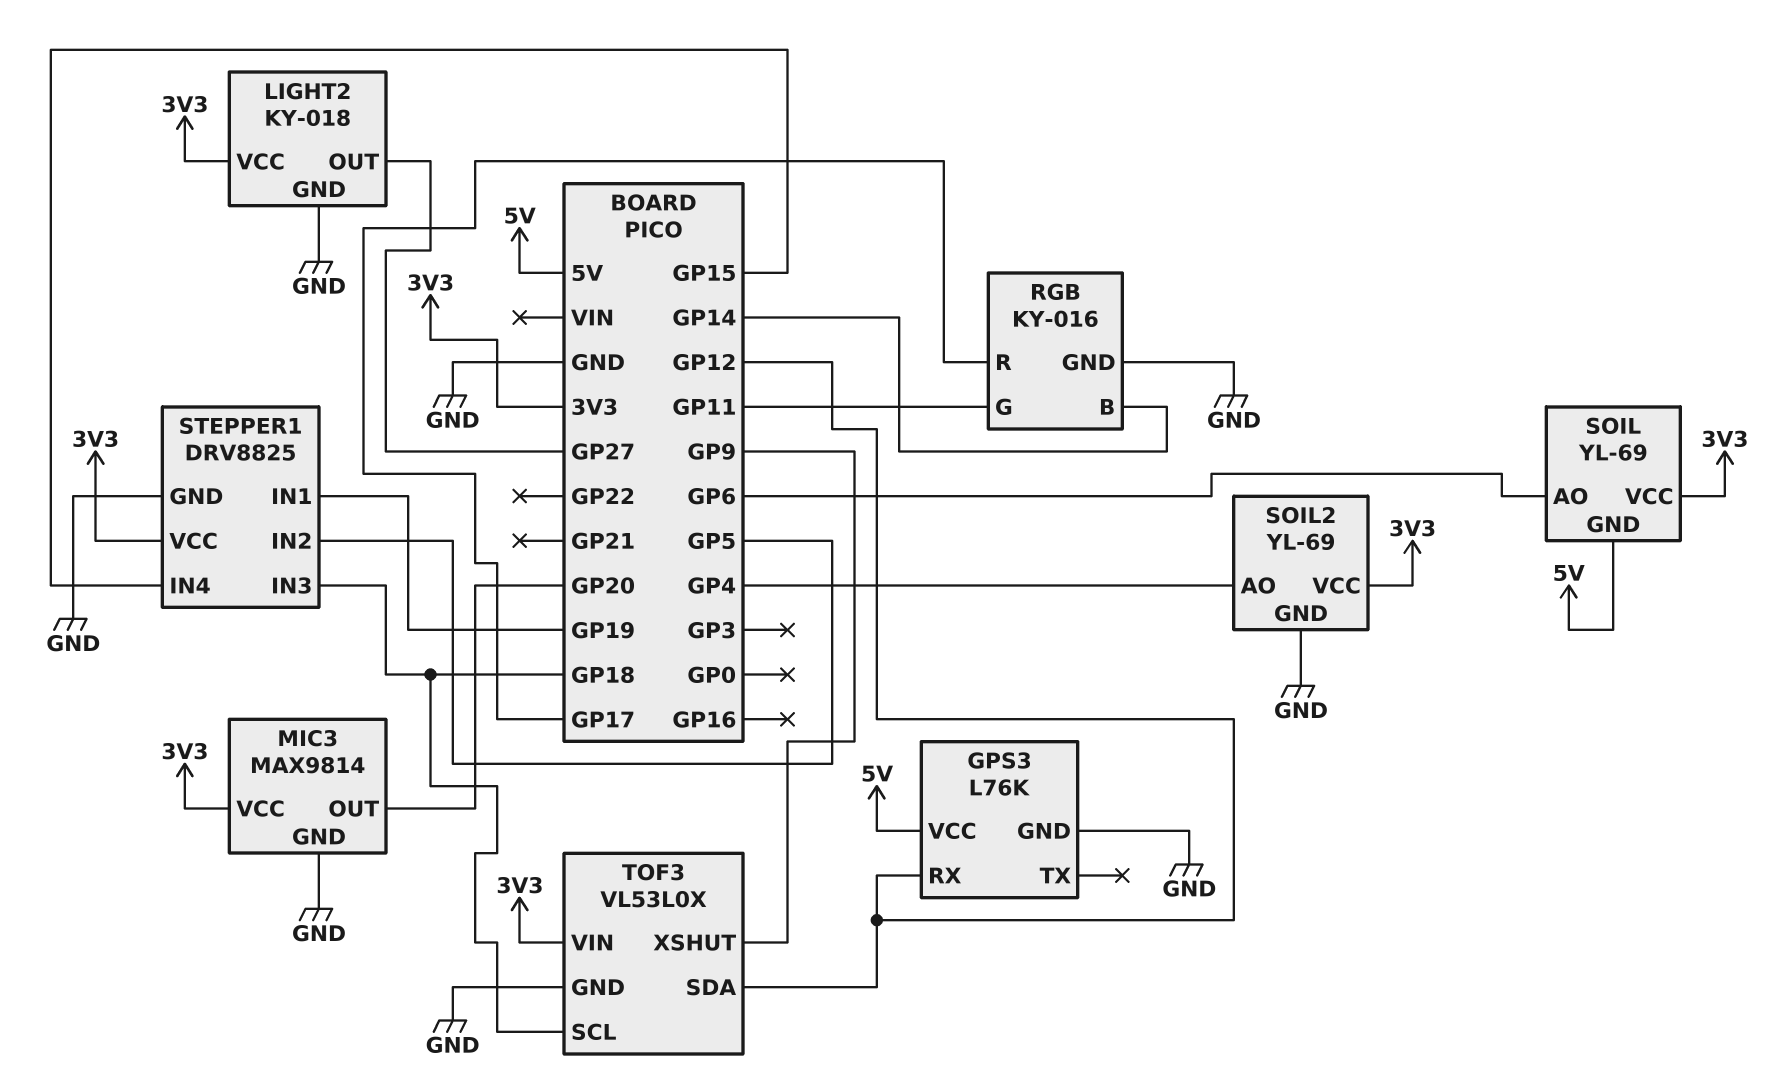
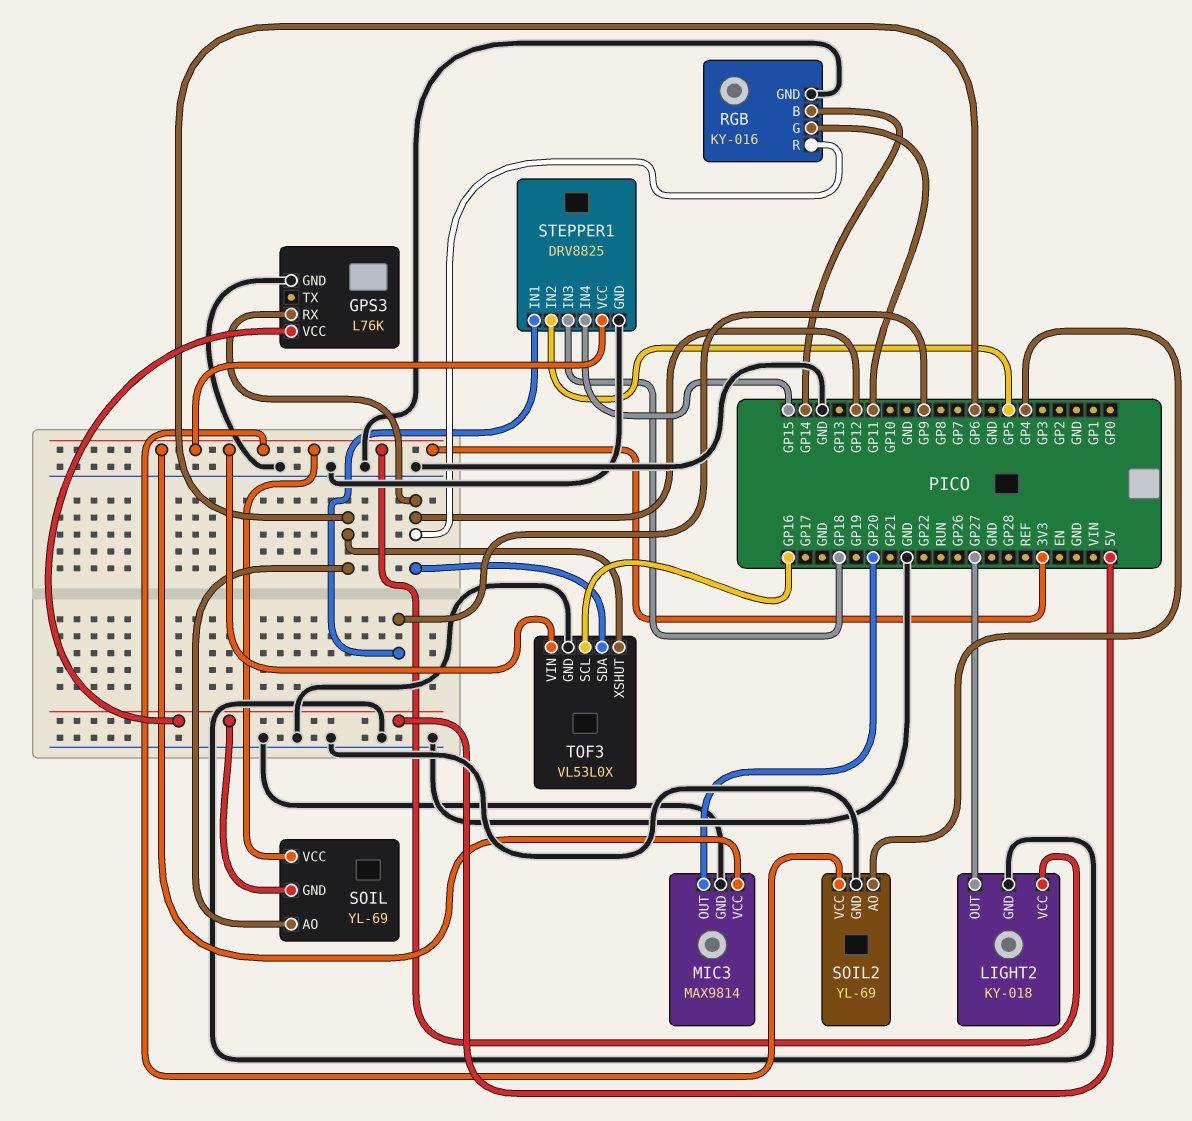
RGB pin R: GP17 -> GP12
STEPPER1 pin IN1: GP19 -> GP9
TOF3 pin SCL: GP18 -> GP16
TOF3 pin XSHUT: GP9 -> GP6

